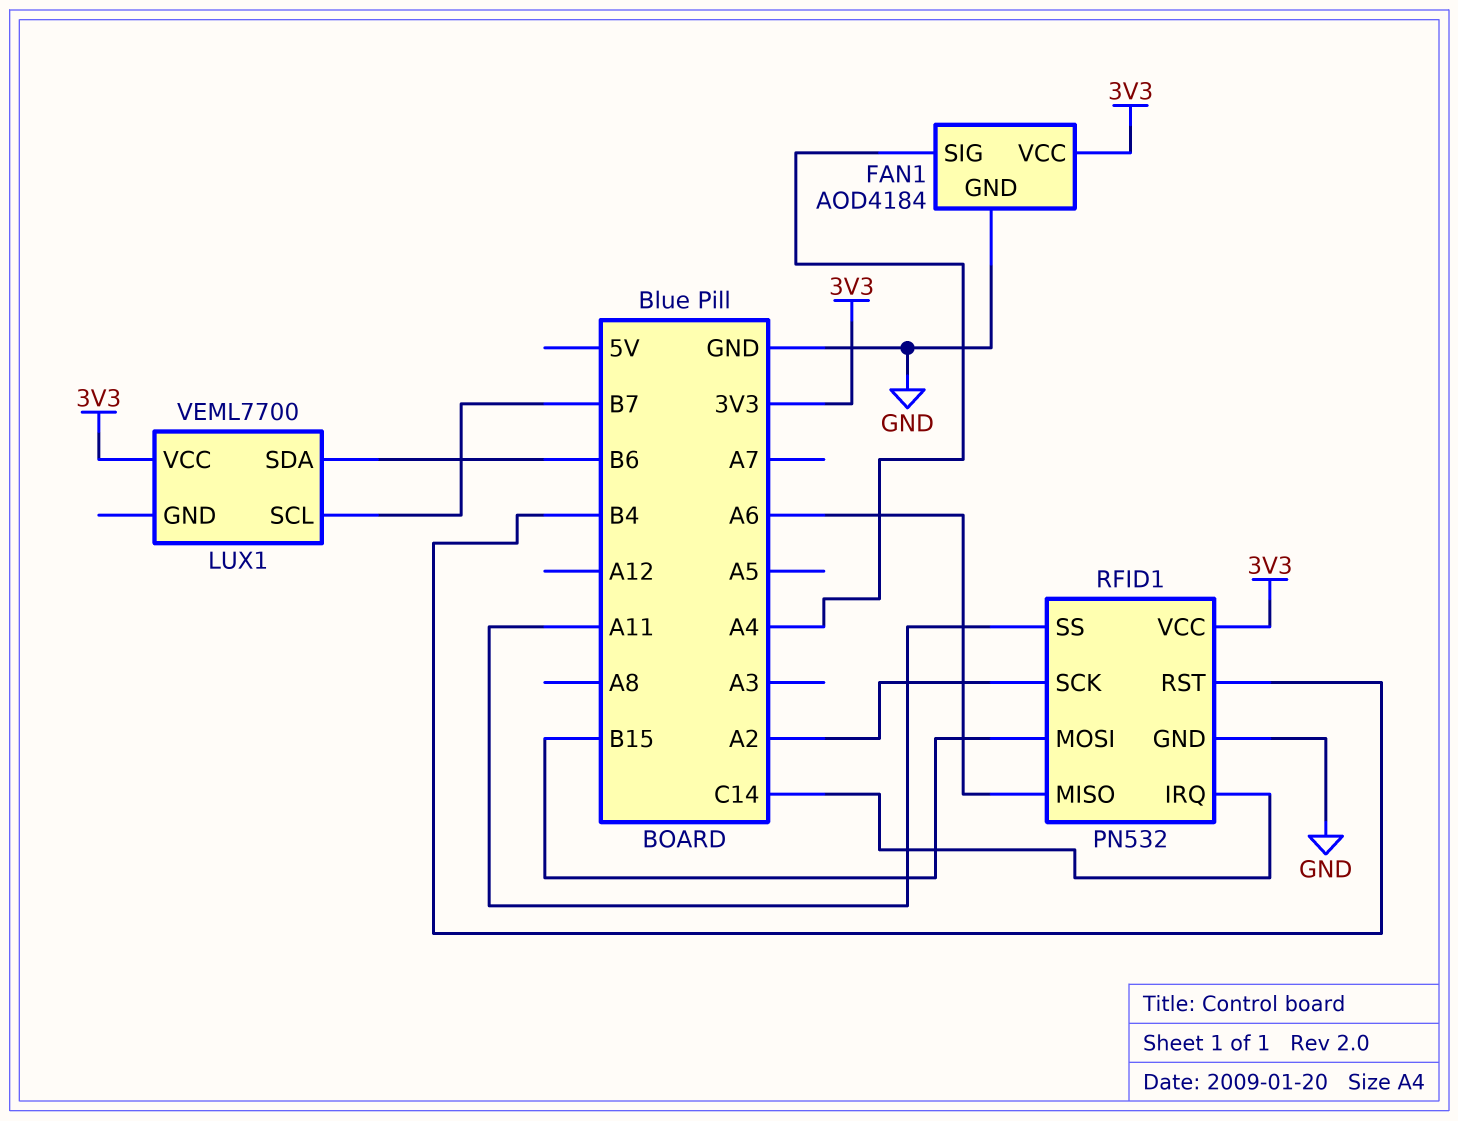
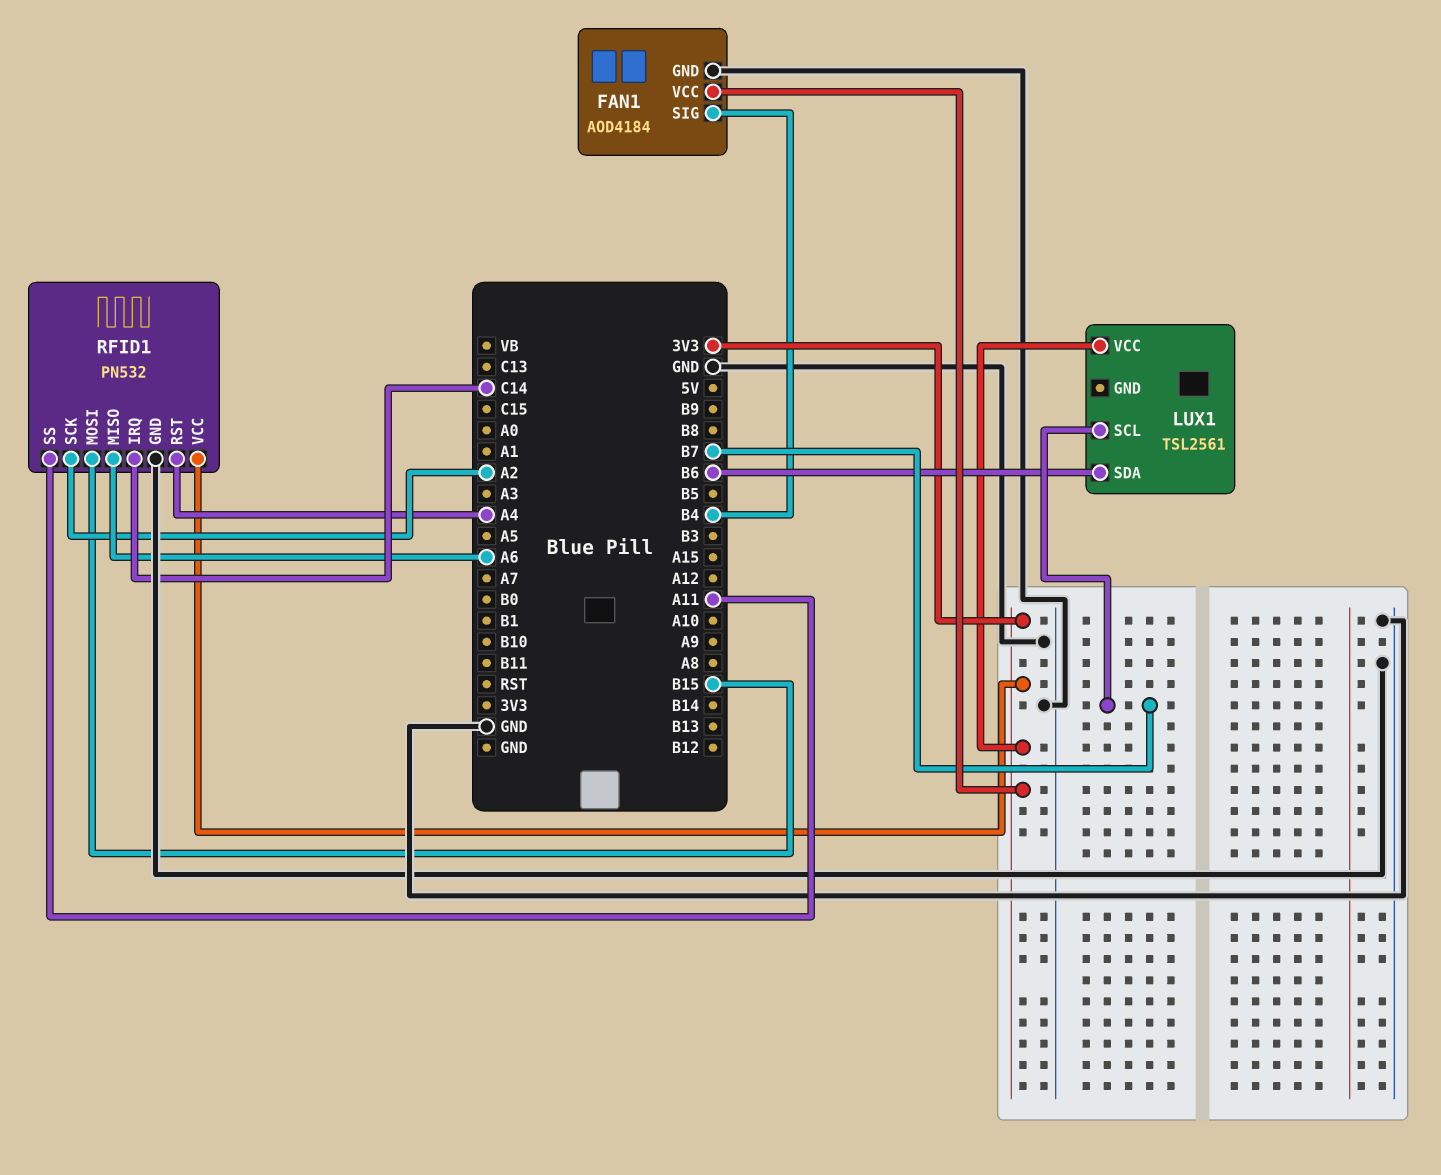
FAN1 pin SIG: A4 -> B4
LUX1: VEML7700 -> TSL2561
RFID1 pin RST: B4 -> A4

